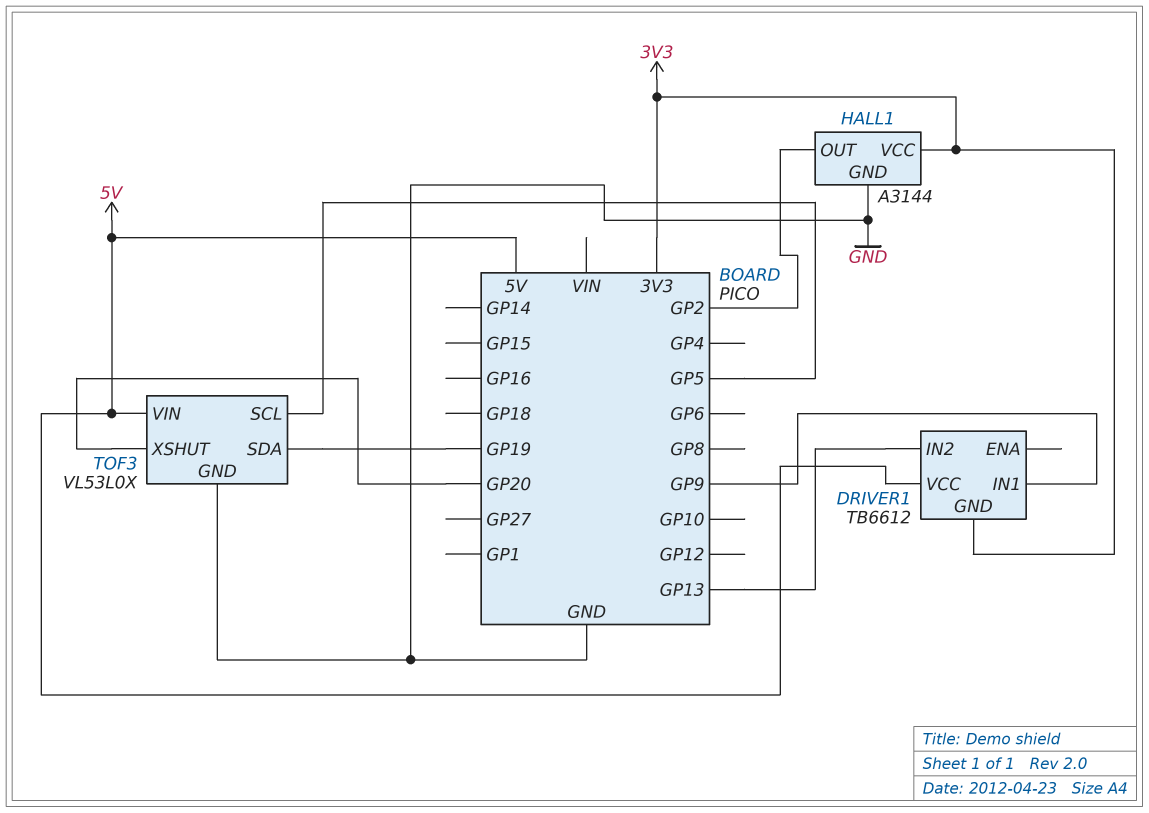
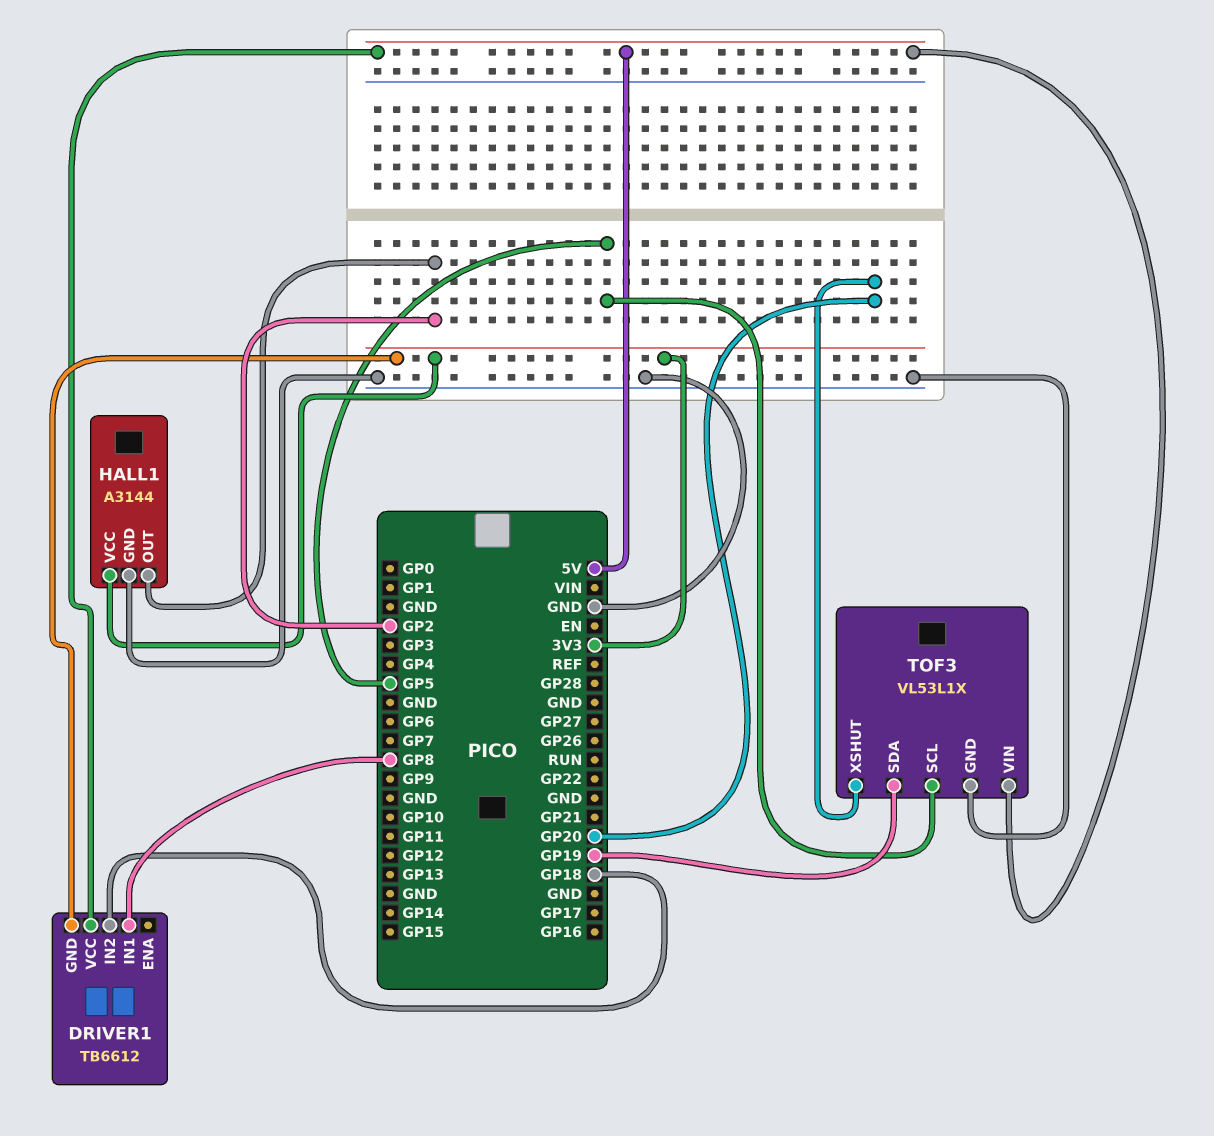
DRIVER1 pin IN1: GP9 -> GP8
DRIVER1 pin IN2: GP13 -> GP18
TOF3: VL53L0X -> VL53L1X

